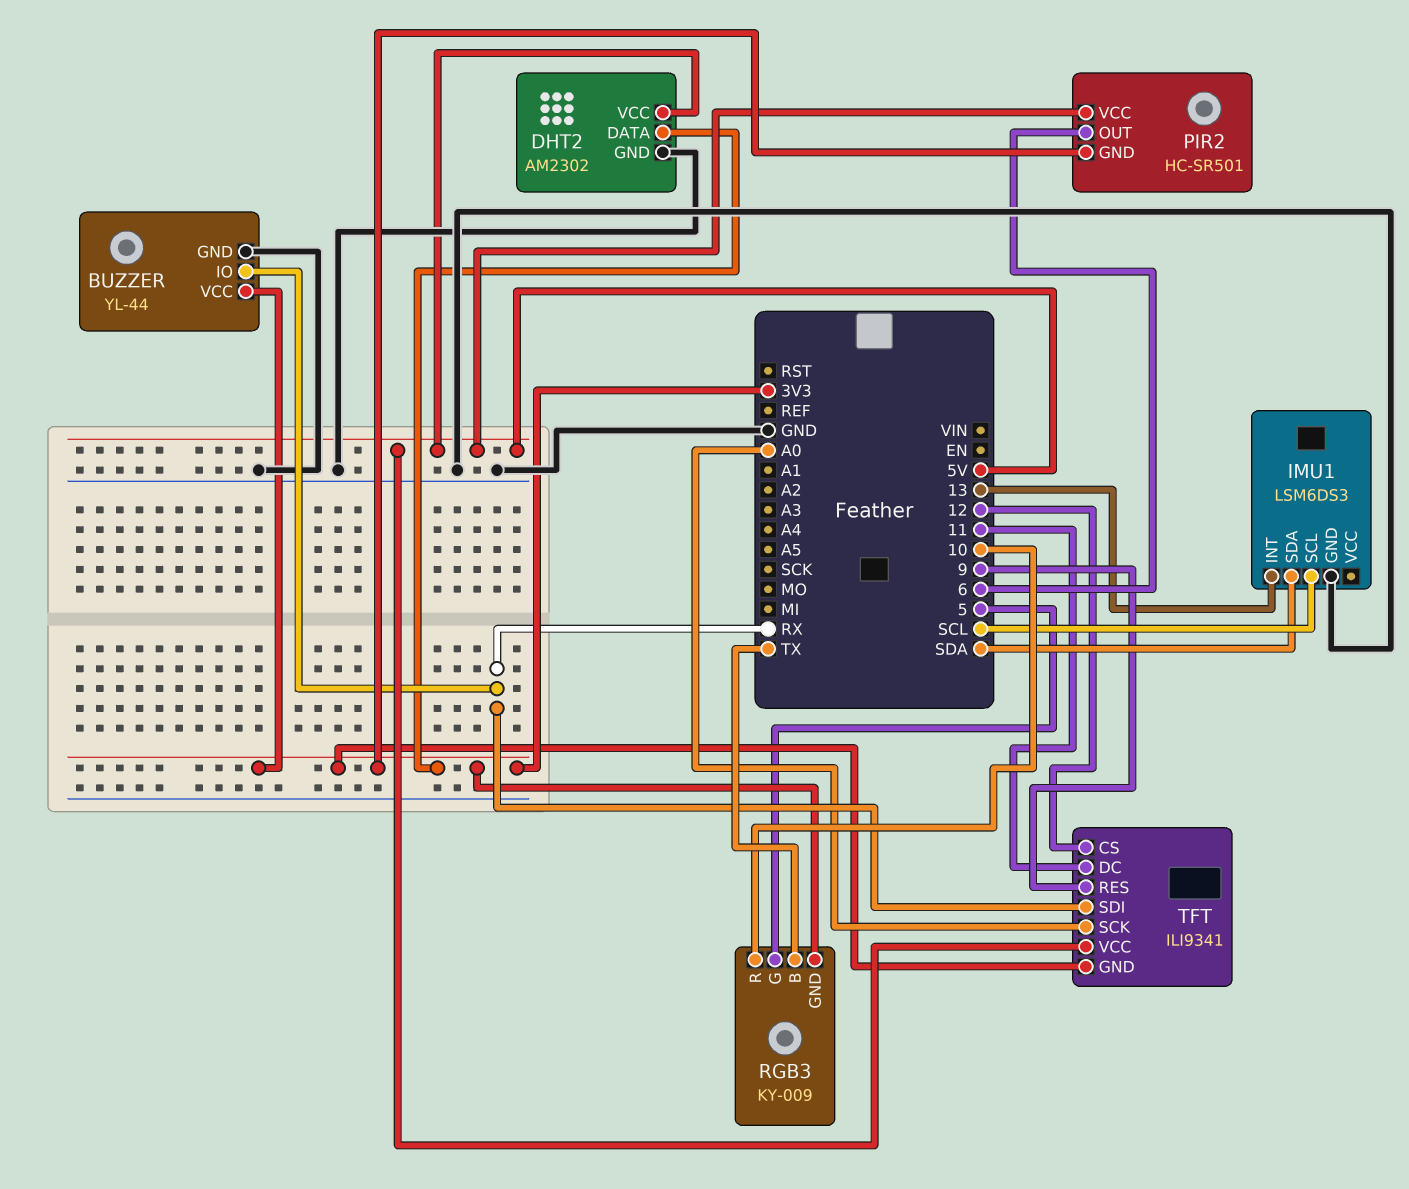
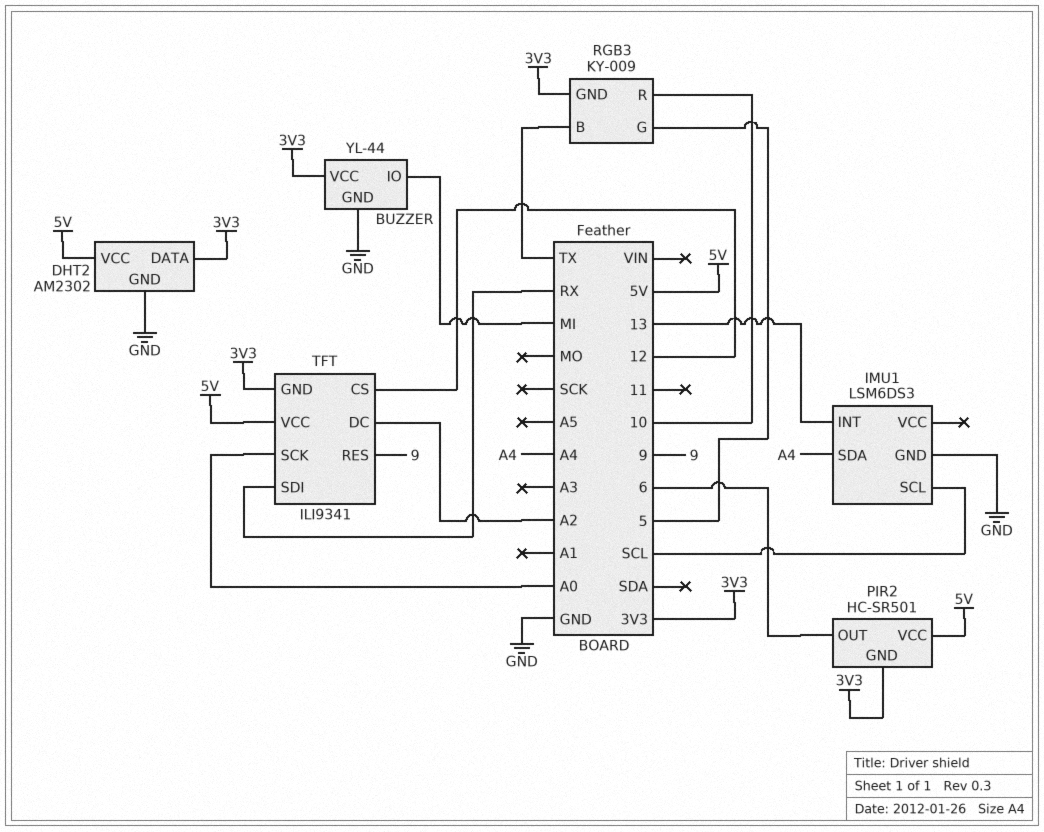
BUZZER pin IO: RX -> MI
IMU1 pin SDA: SDA -> A4
TFT pin DC: 11 -> A2

